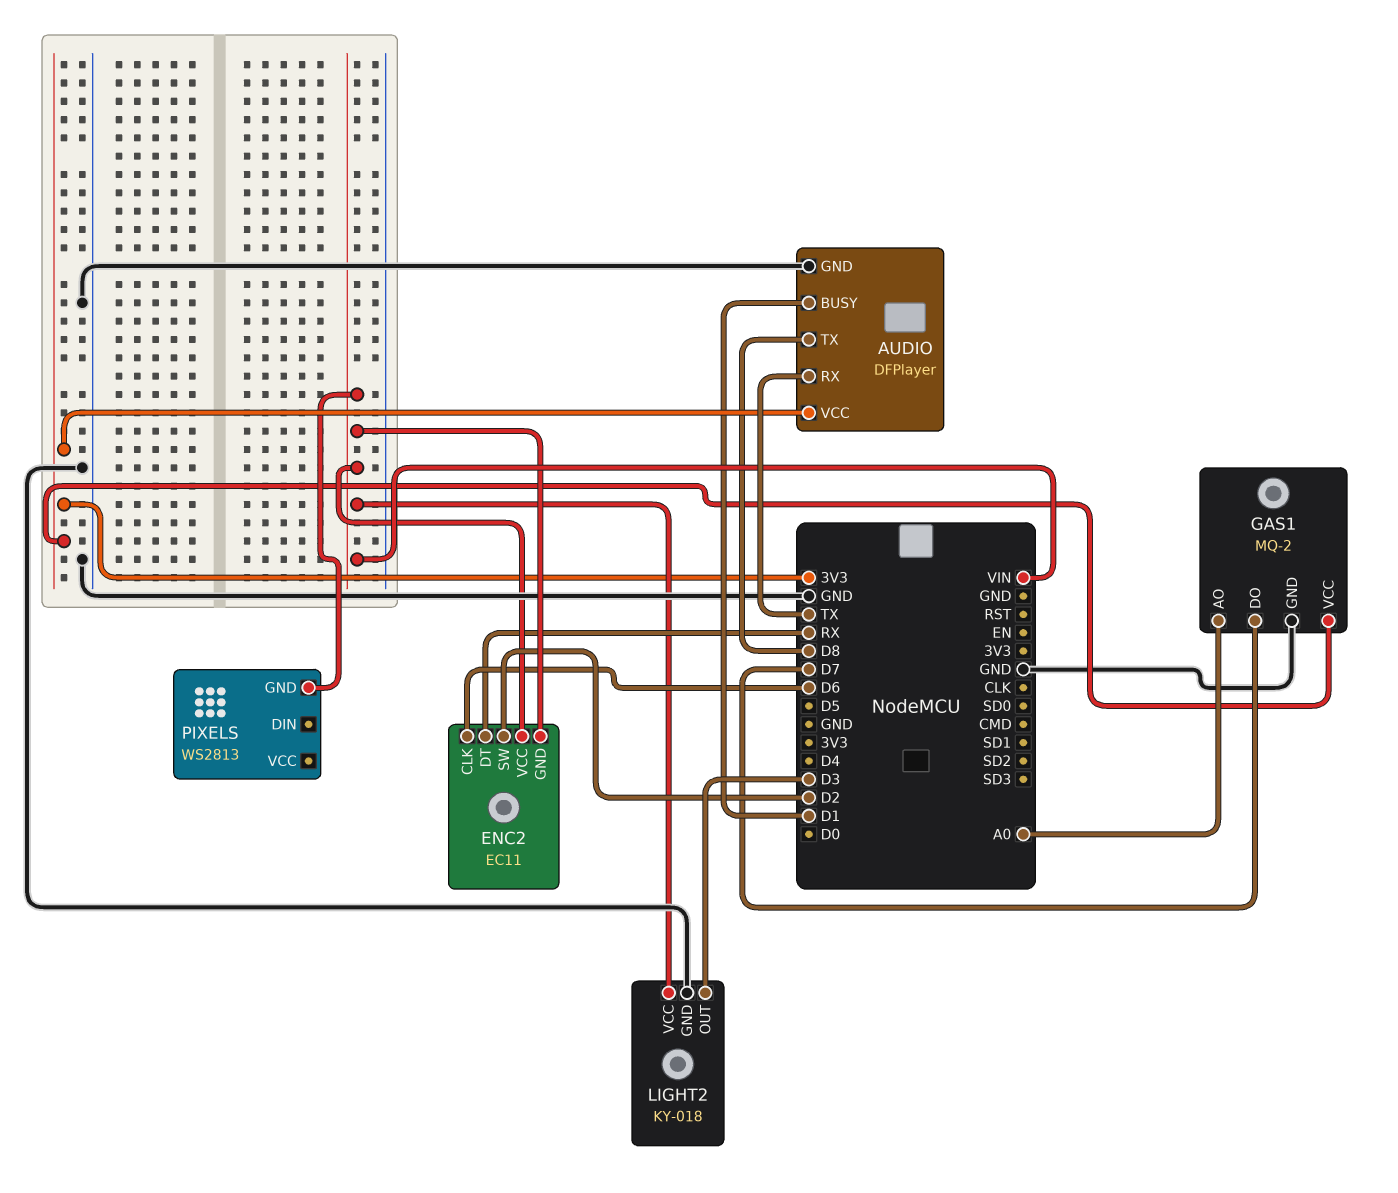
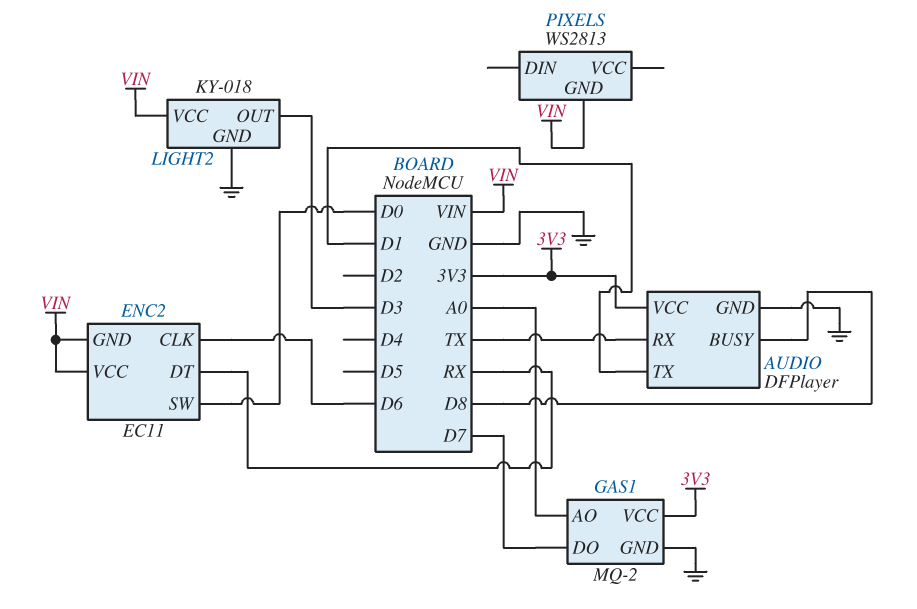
AUDIO pin BUSY: D1 -> D8
AUDIO pin TX: D8 -> D1
ENC2 pin SW: D2 -> D0

